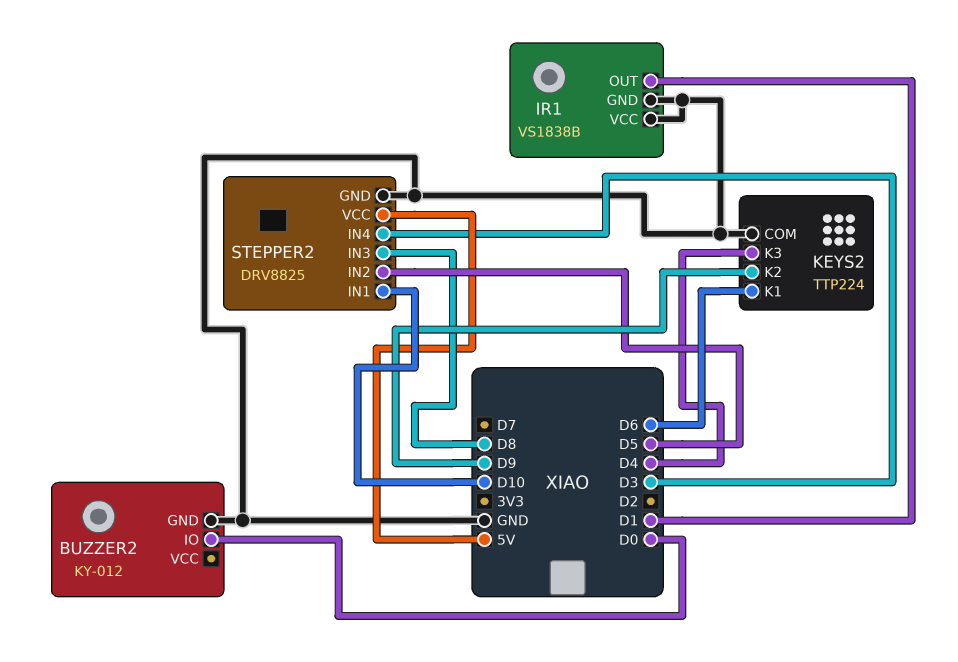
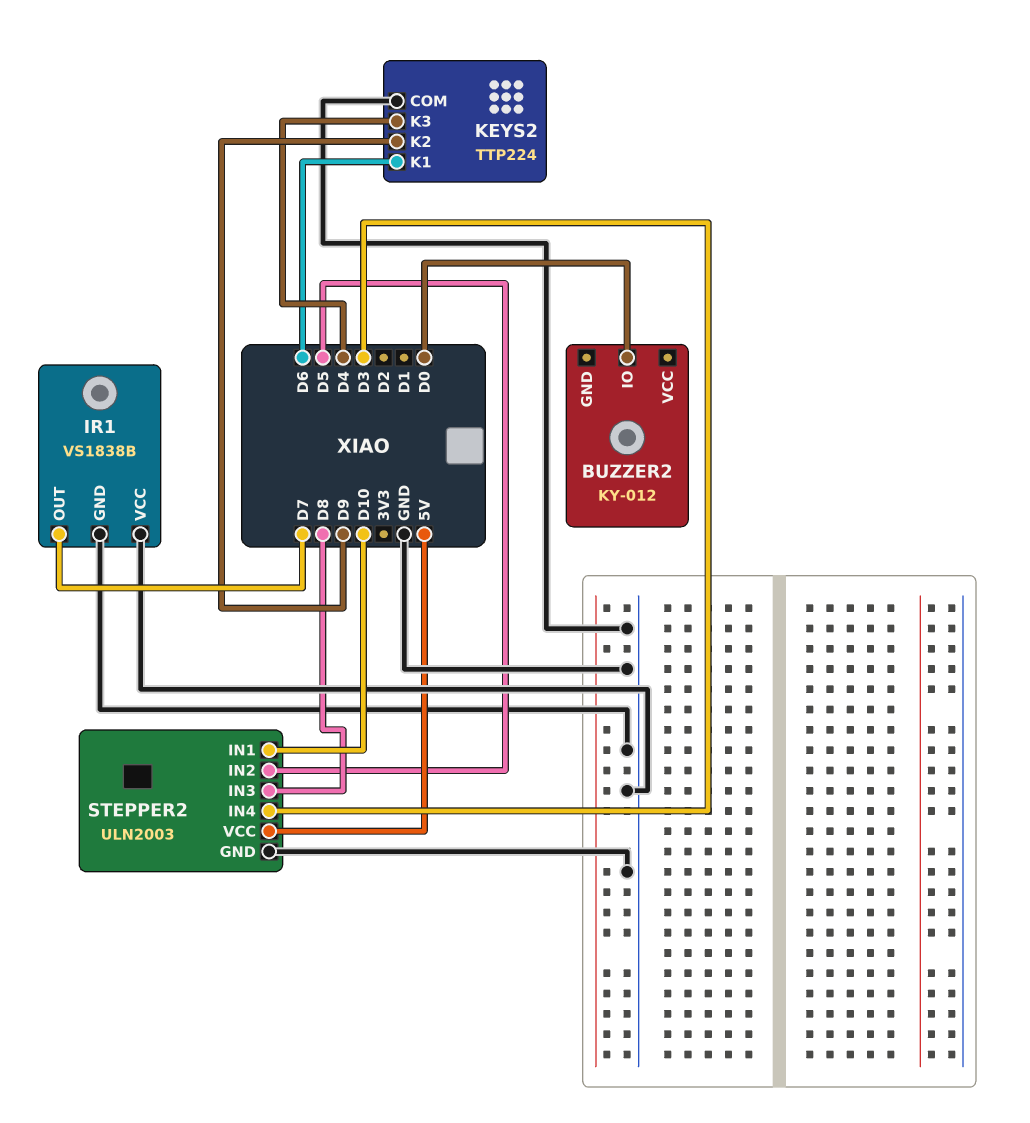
BUZZER2 pin GND: GND -> none
IR1 pin OUT: D1 -> D7
STEPPER2: DRV8825 -> ULN2003

